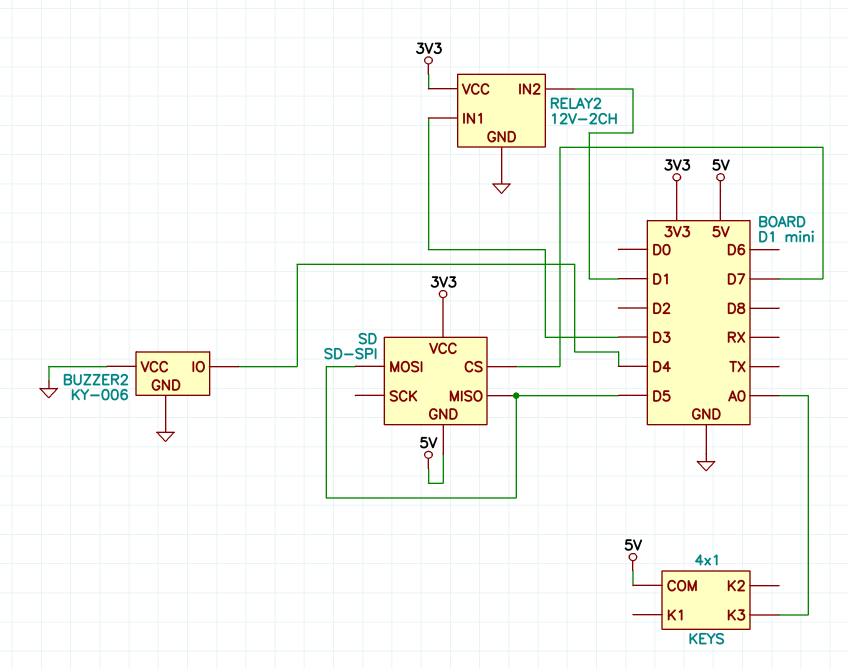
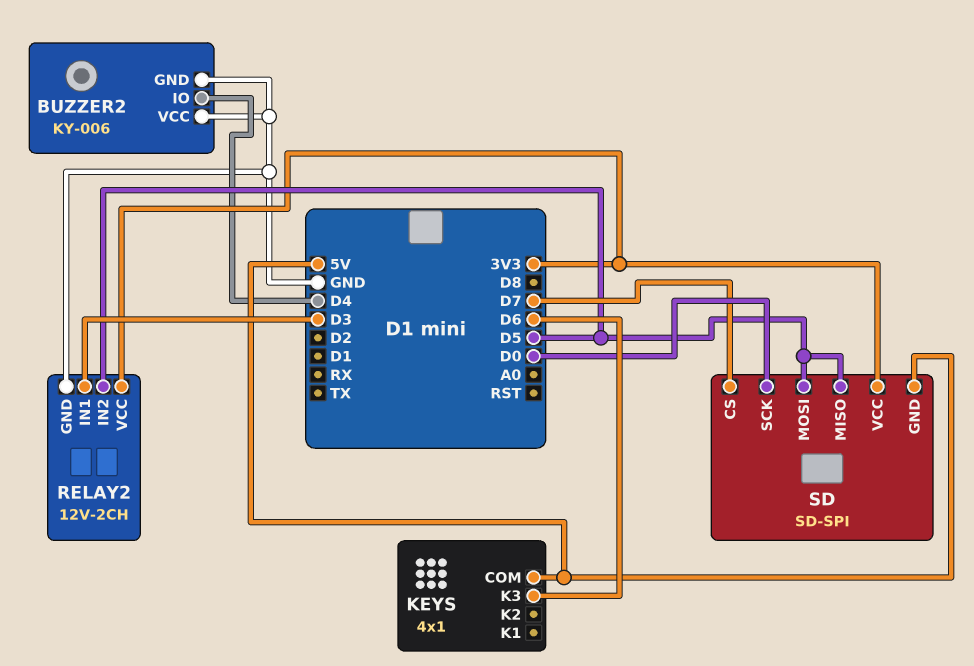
KEYS pin K3: A0 -> D6
RELAY2 pin IN2: D1 -> D5
SD pin SCK: none -> D0

